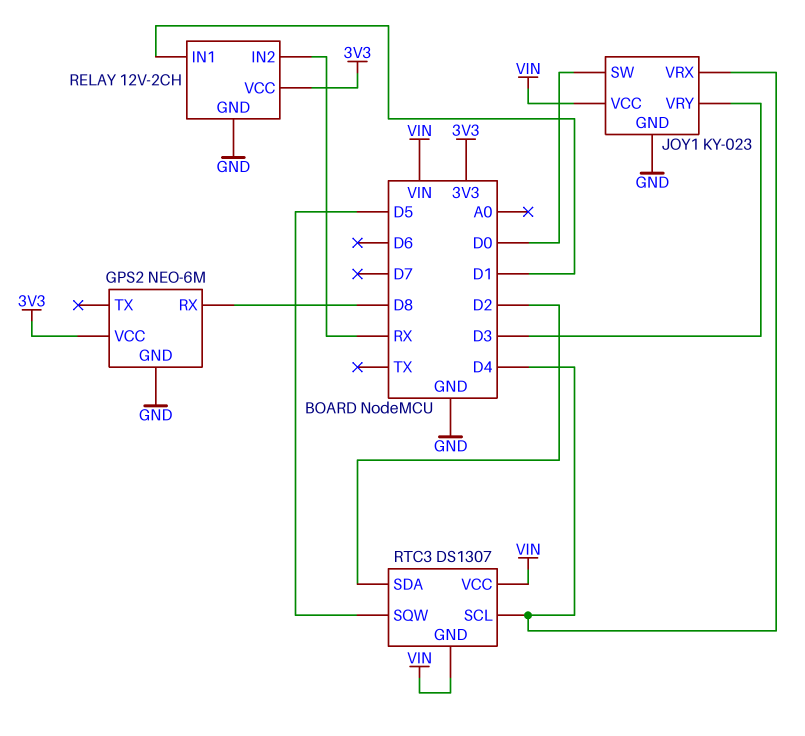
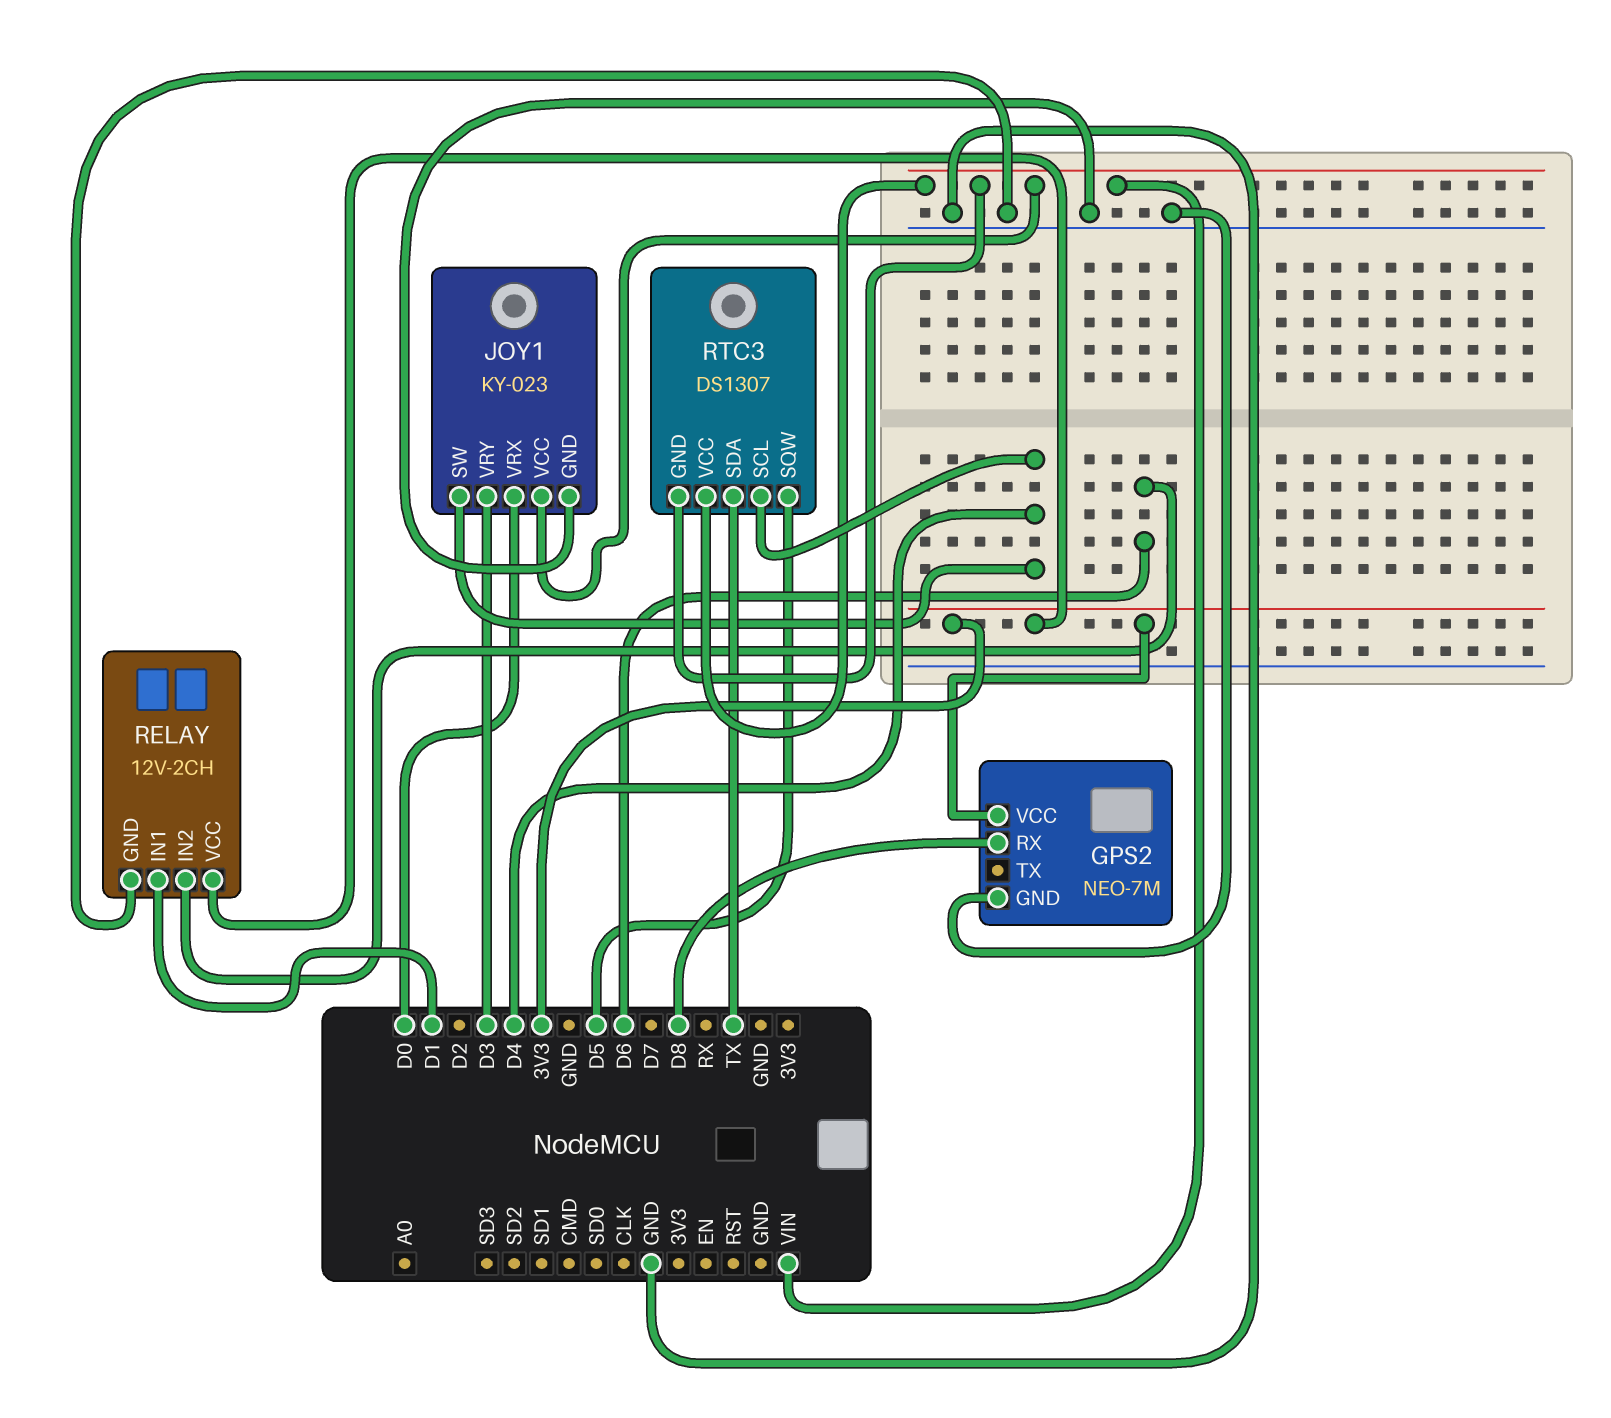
GPS2: NEO-6M -> NEO-7M
JOY1 pin SW: D0 -> D4
JOY1 pin VRX: D4 -> D0
RELAY pin IN2: RX -> D6
RTC3 pin SDA: D2 -> TX

